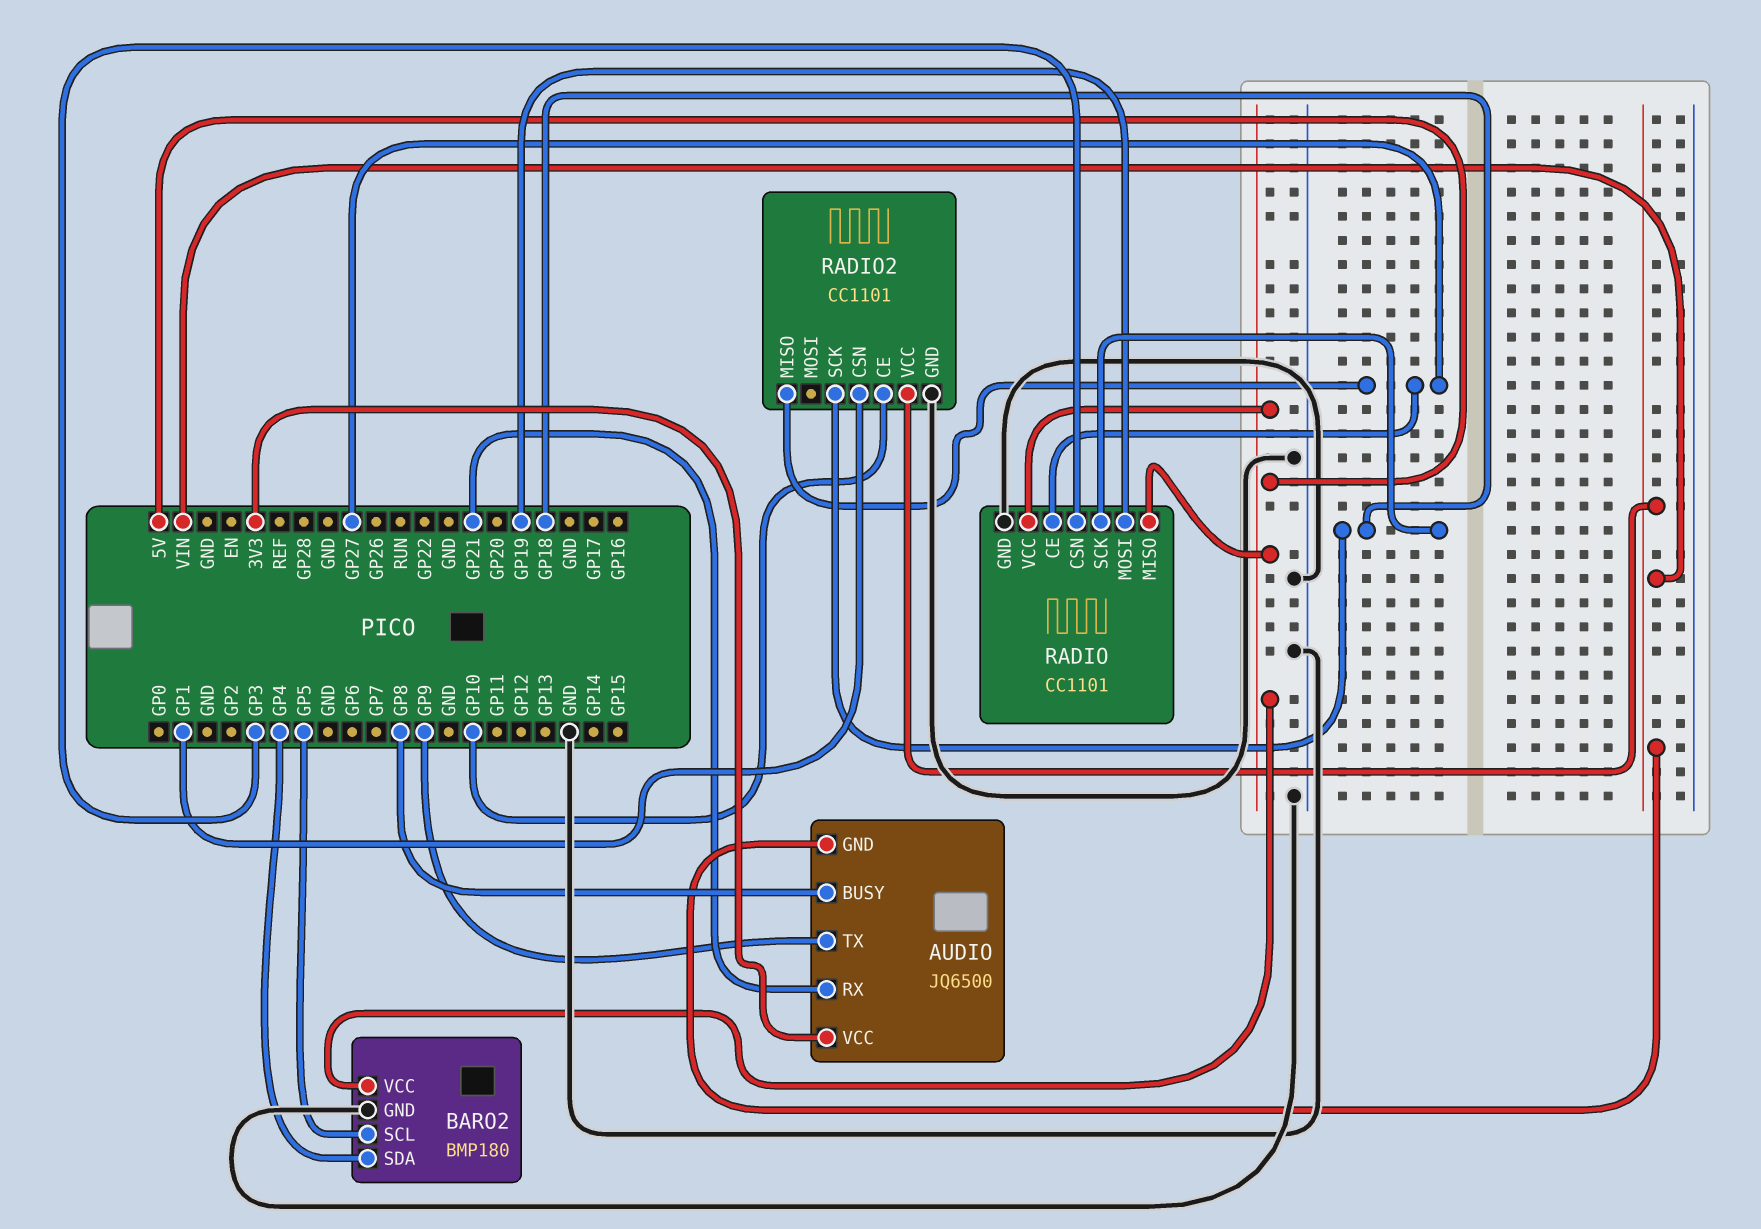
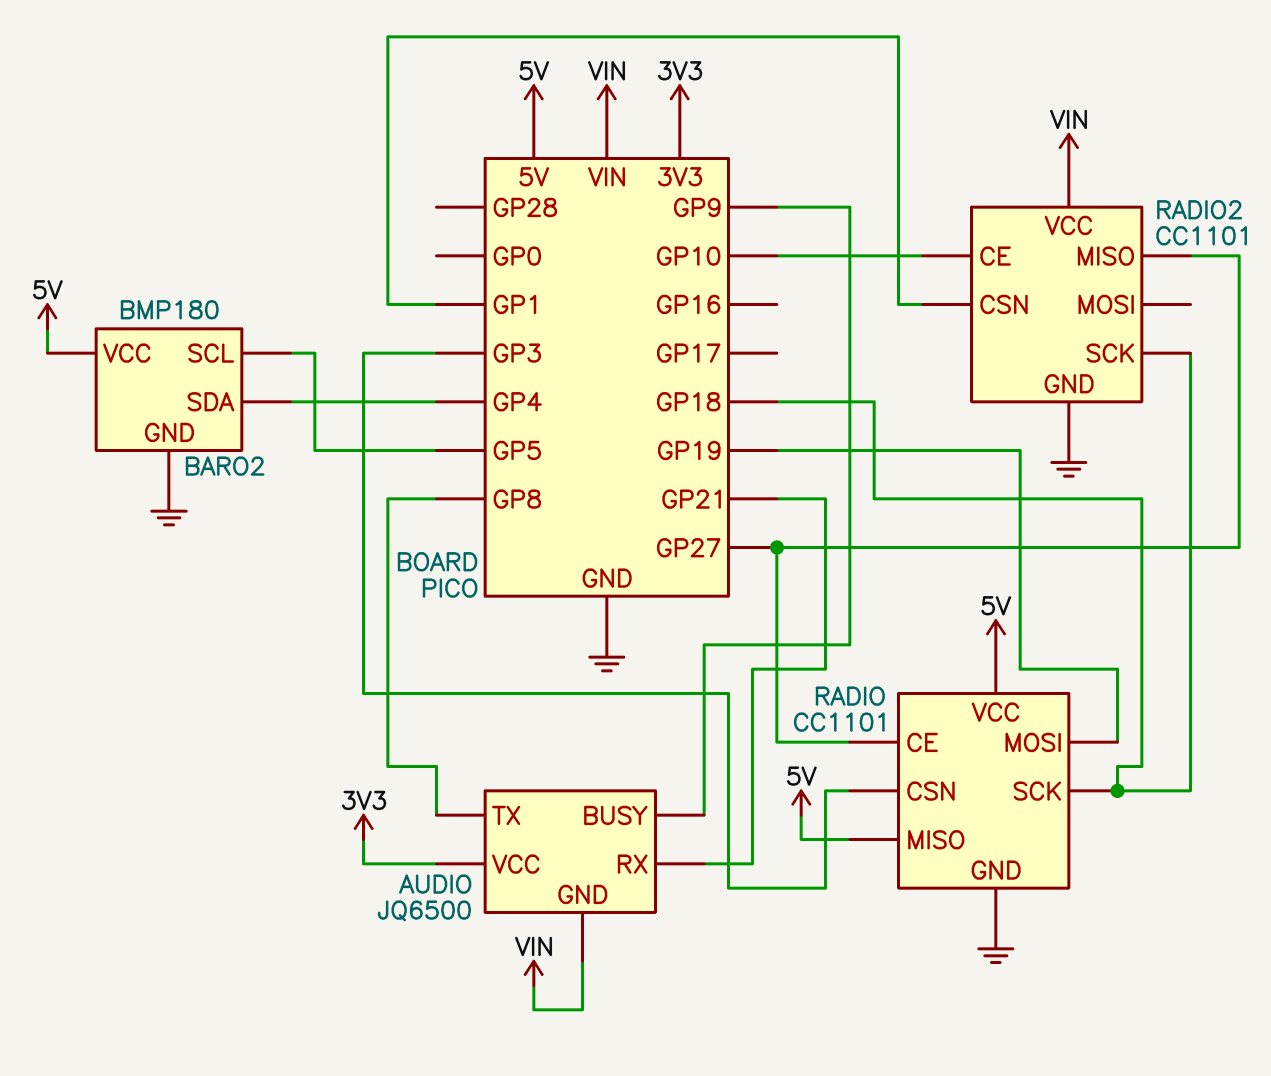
AUDIO pin BUSY: GP8 -> GP9
AUDIO pin TX: GP9 -> GP8

